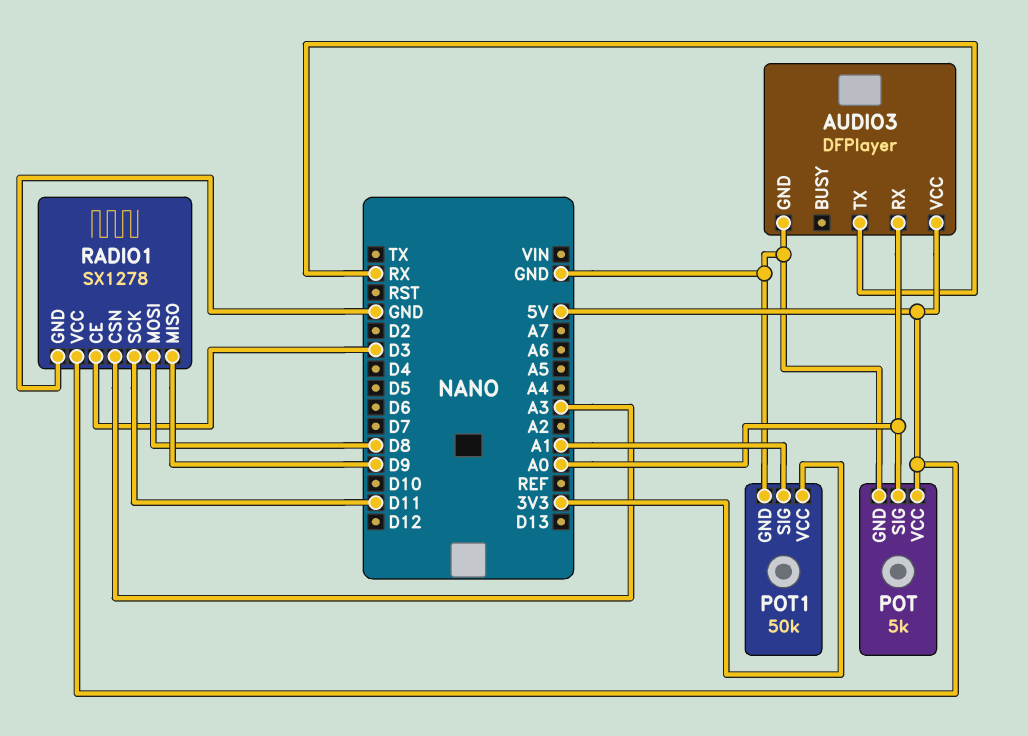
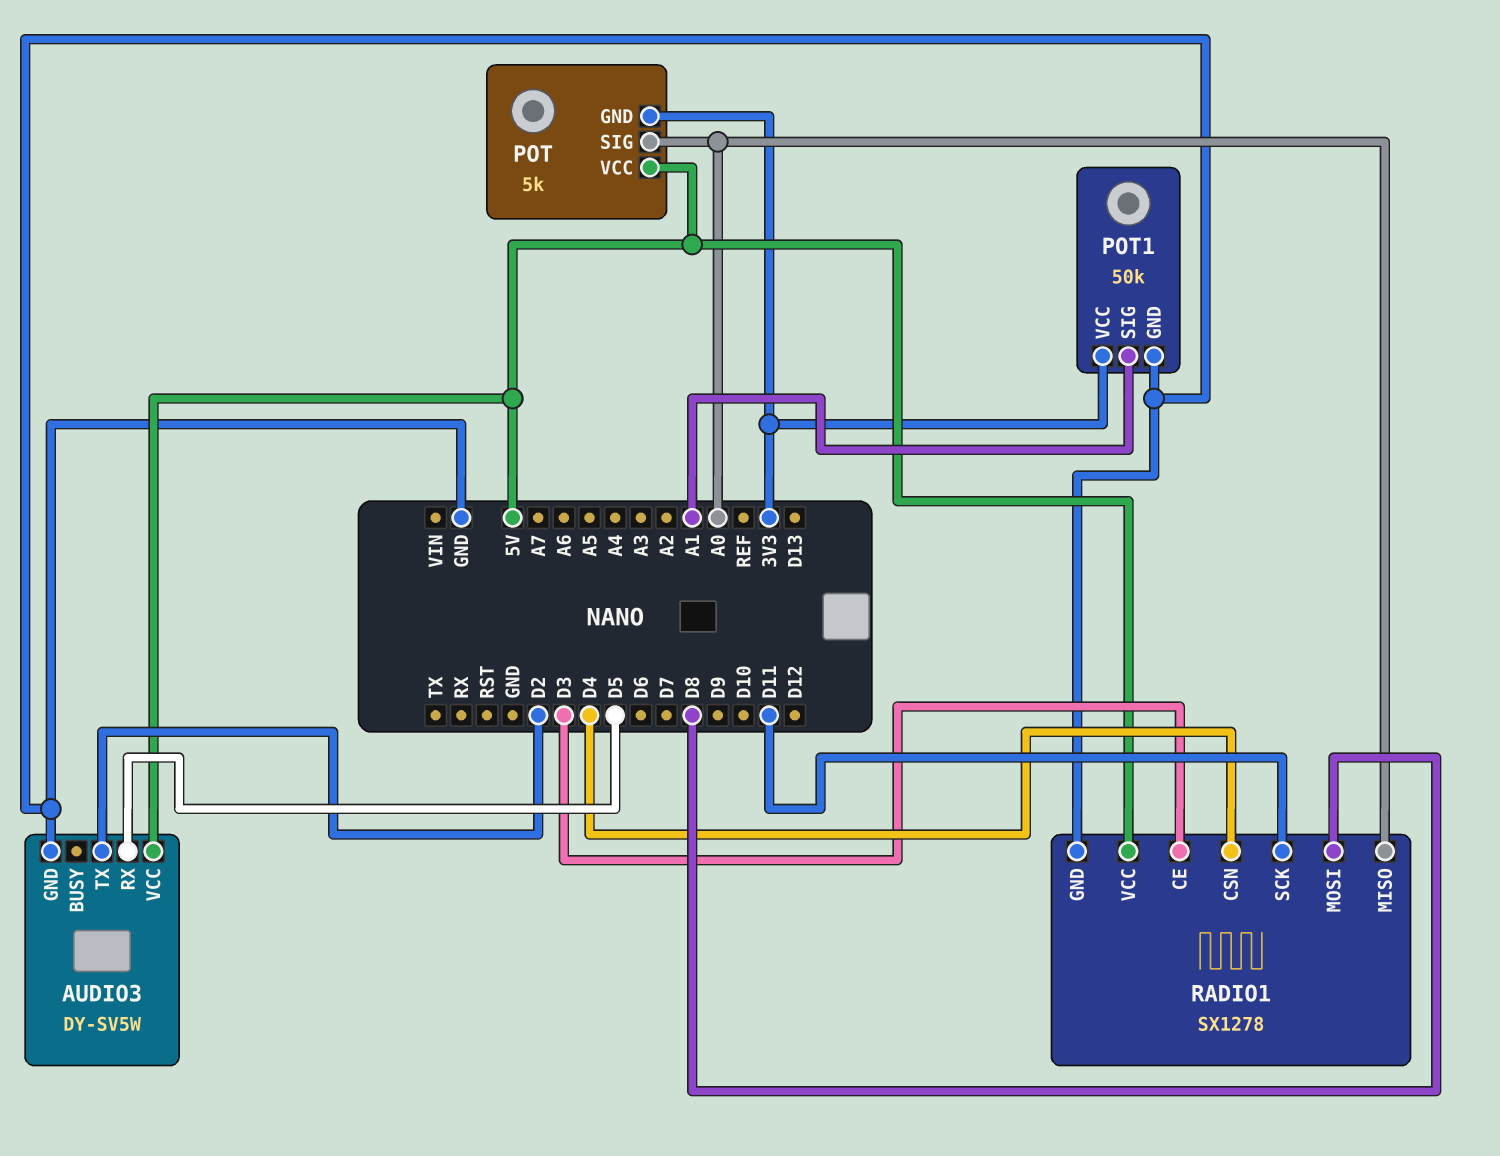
AUDIO3: DFPlayer -> DY-SV5W
AUDIO3 pin RX: A0 -> D5
AUDIO3 pin TX: RX -> D2
POT pin GND: GND -> 3V3
RADIO1 pin CSN: A3 -> D4
RADIO1 pin MISO: D9 -> A0

